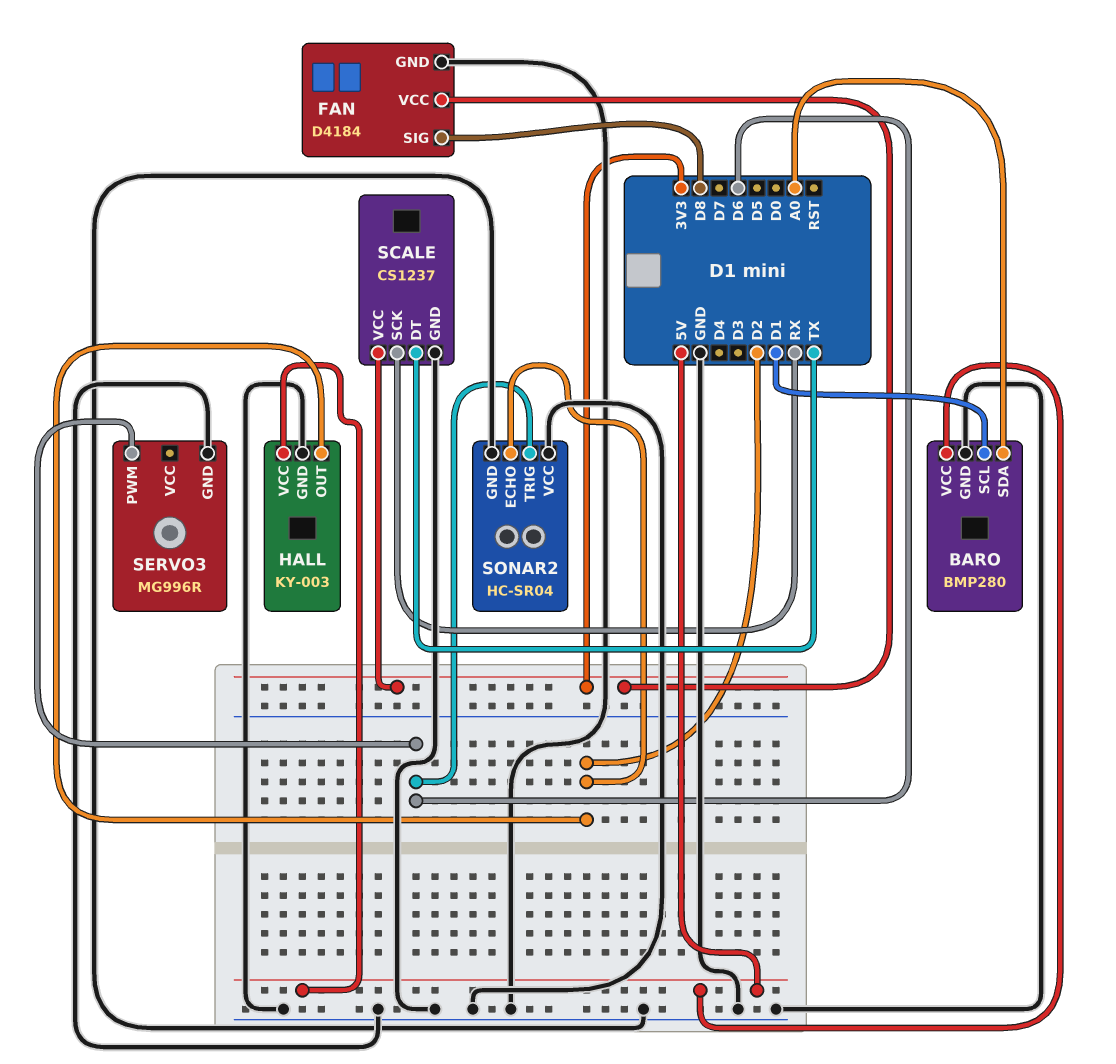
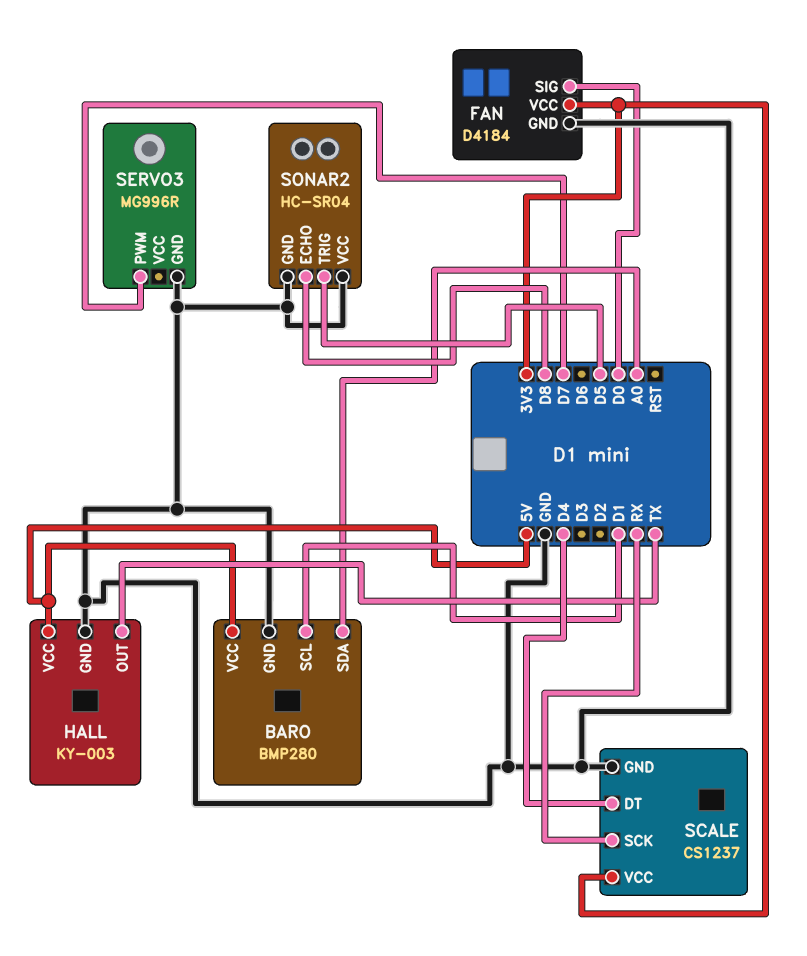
FAN pin SIG: D8 -> D0
HALL pin OUT: D2 -> TX
SCALE pin DT: TX -> D4
SERVO3 pin PWM: D6 -> D7
SONAR2 pin ECHO: D2 -> D8
SONAR2 pin TRIG: D6 -> D5

